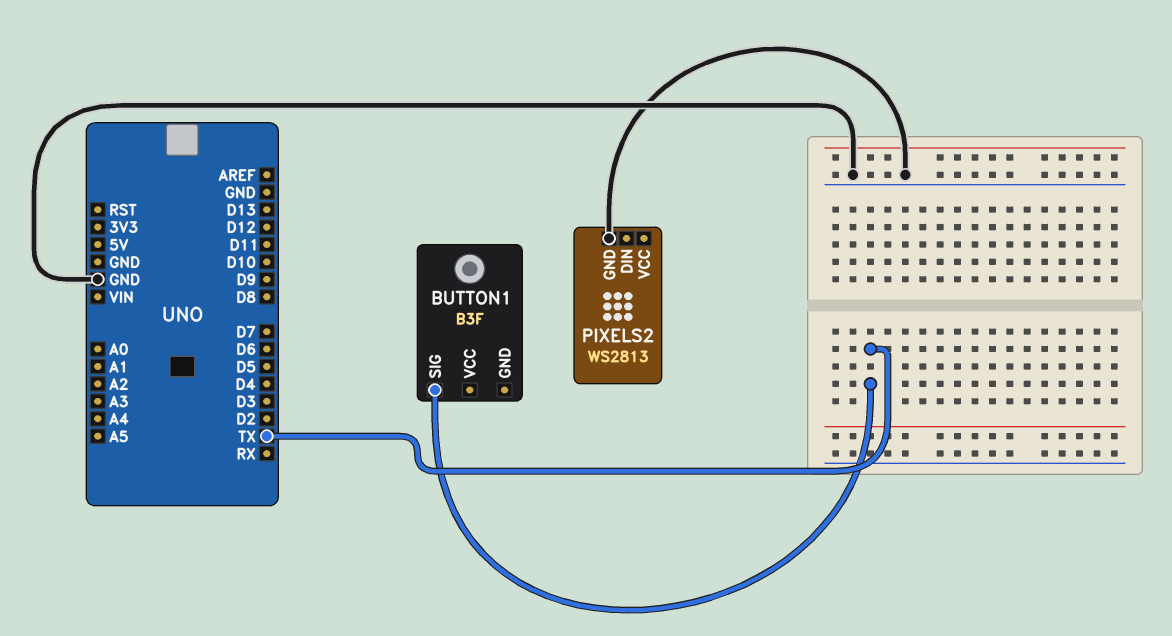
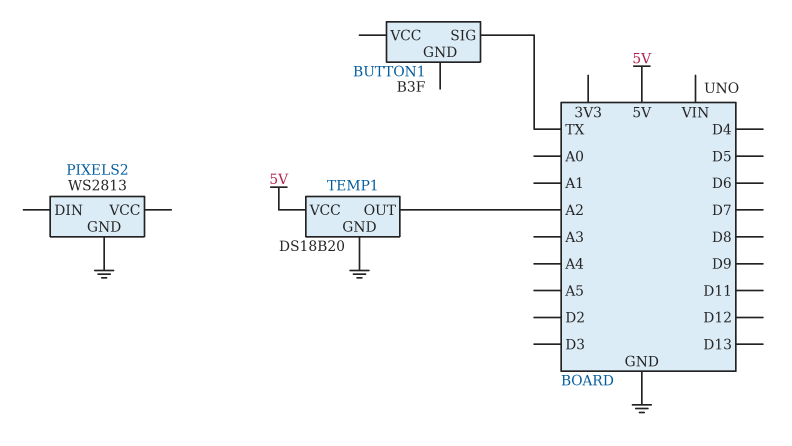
TEMP1: none -> DS18B20
TEMP1 pin GND: none -> GND
TEMP1 pin OUT: none -> A2
TEMP1 pin VCC: none -> 5V

